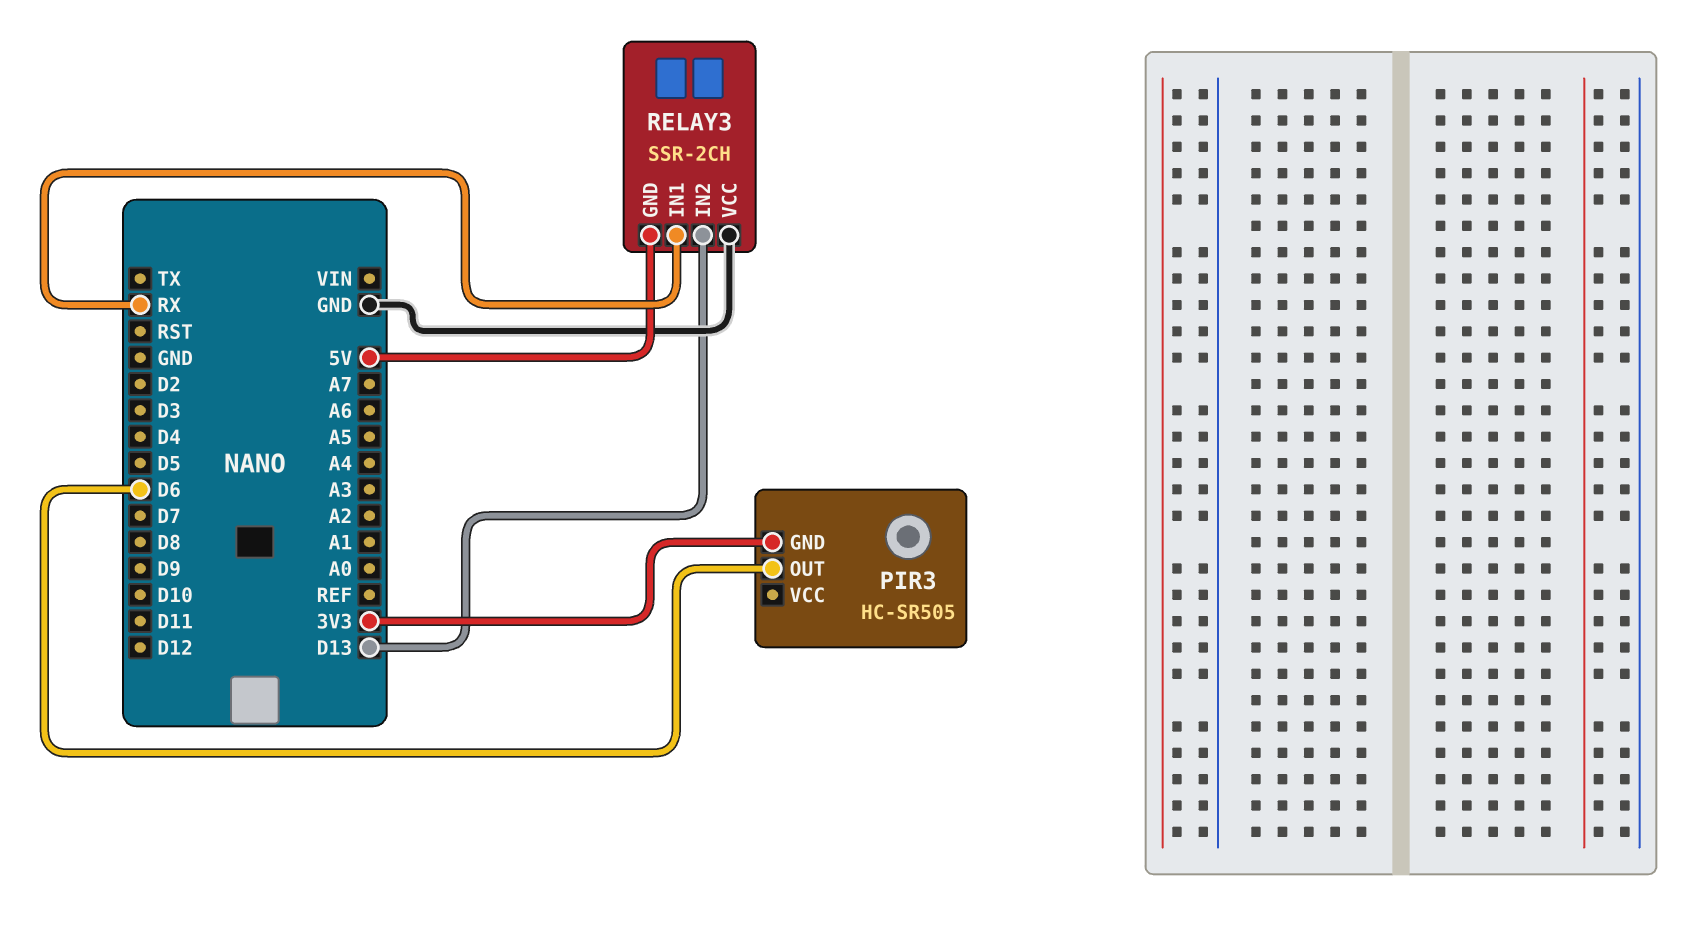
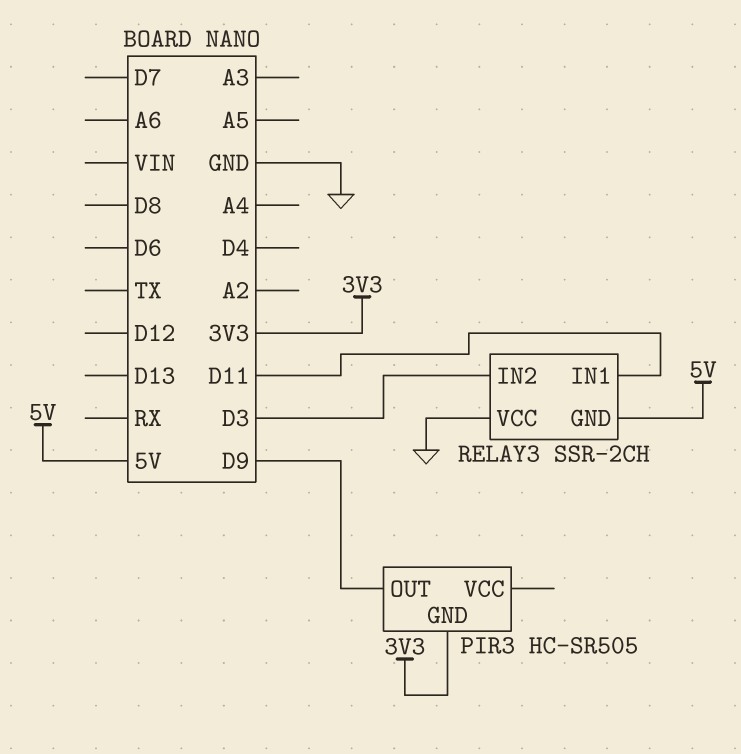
PIR3 pin OUT: D6 -> D9
RELAY3 pin IN1: RX -> D11
RELAY3 pin IN2: D13 -> D3

